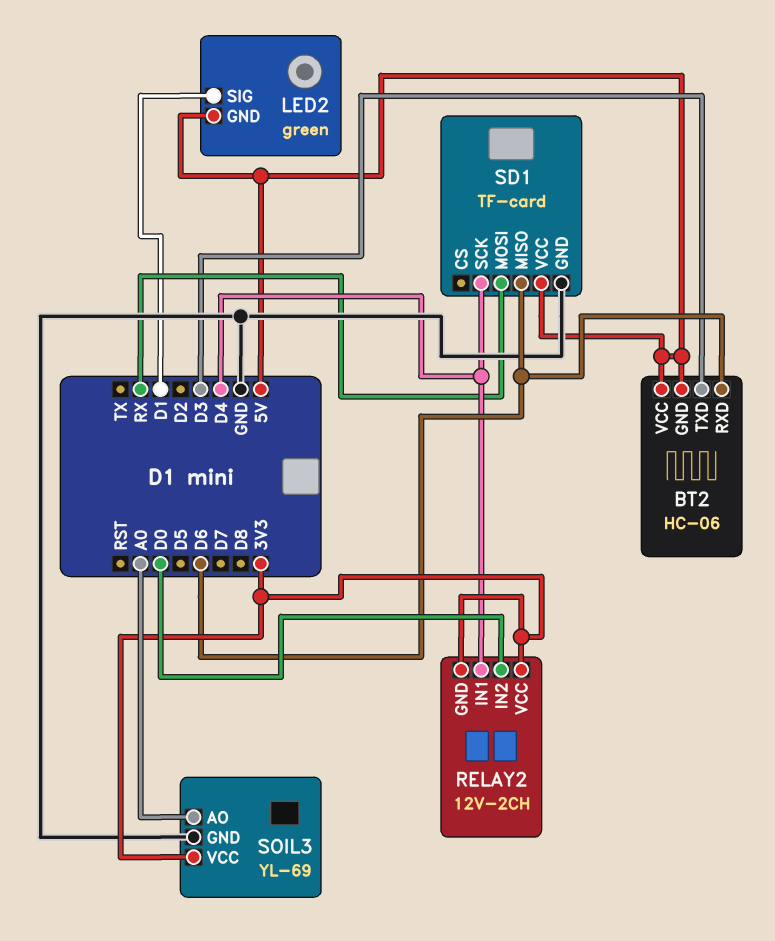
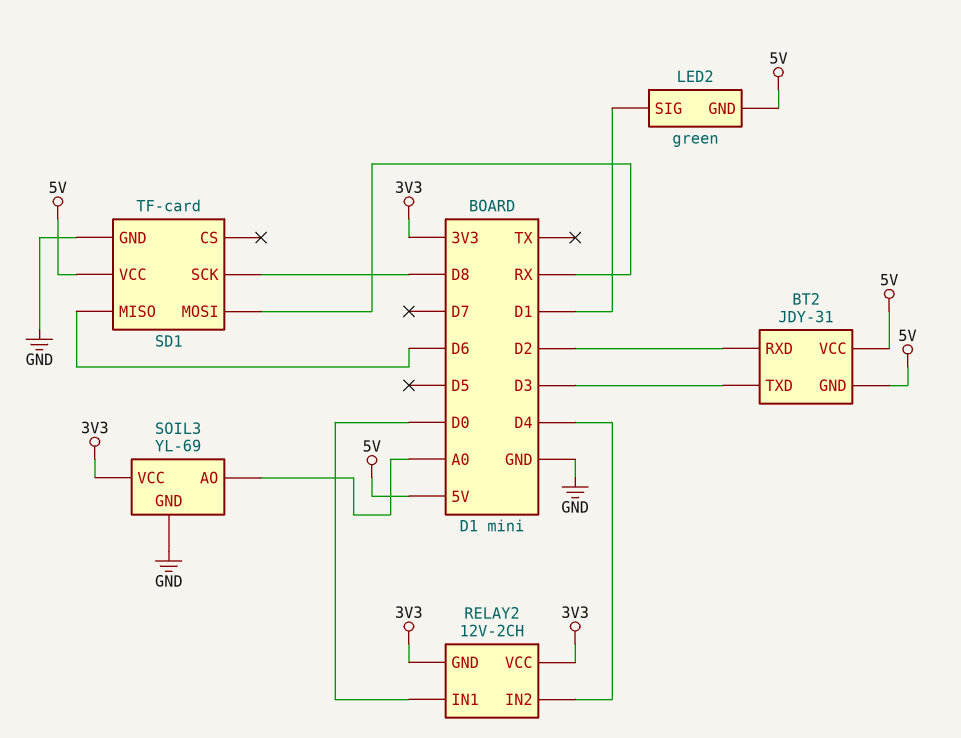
BT2: HC-06 -> JDY-31
BT2 pin RXD: D6 -> D2
RELAY2 pin IN1: D4 -> D0
RELAY2 pin IN2: D0 -> D4
SD1 pin SCK: D4 -> D8

